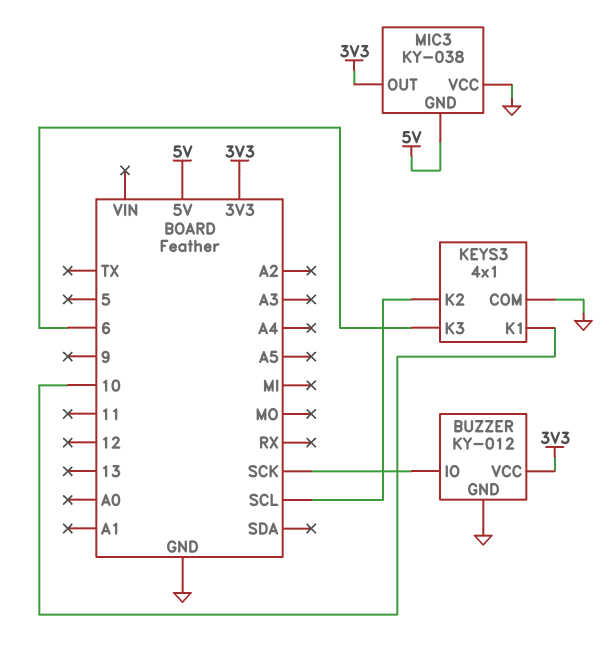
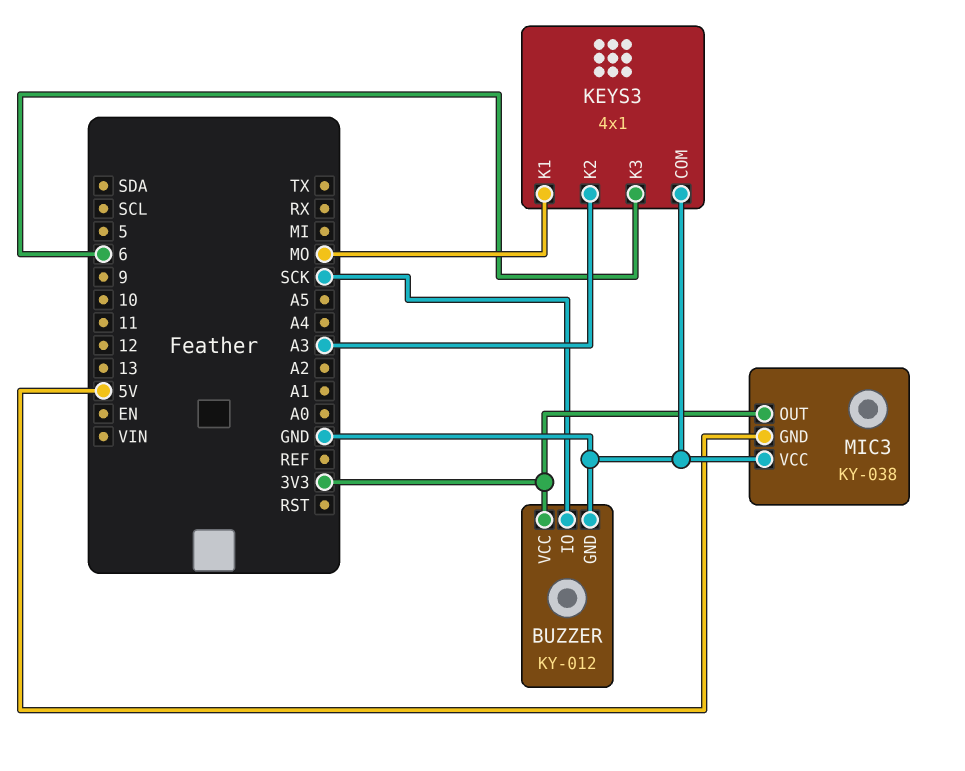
KEYS3 pin K1: 10 -> MO
KEYS3 pin K2: SCL -> A3

